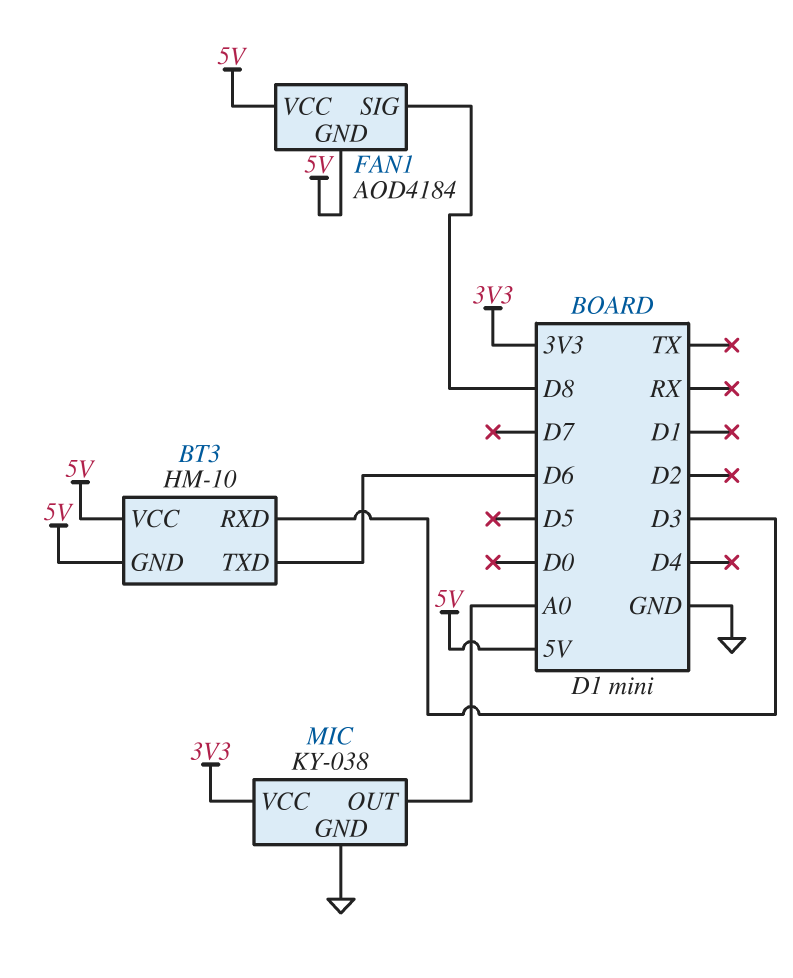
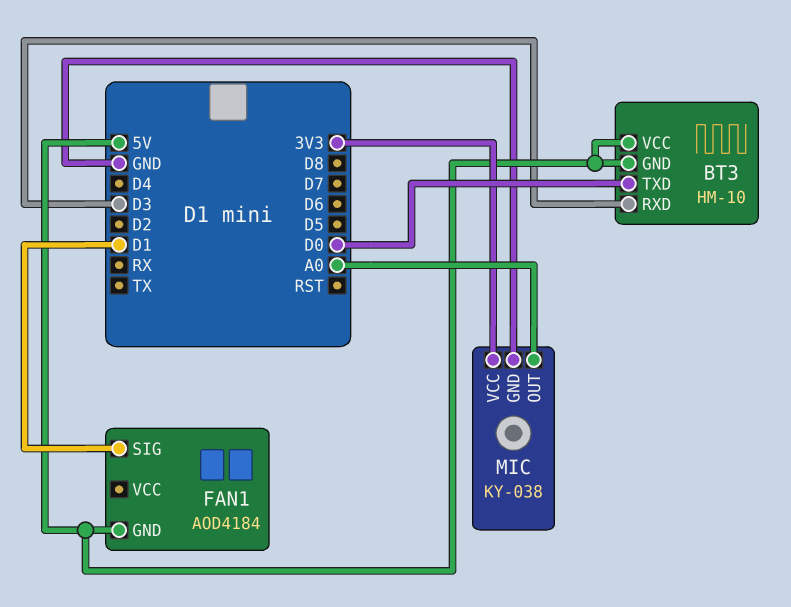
BT3 pin TXD: D6 -> D0
FAN1 pin SIG: D8 -> D1
FAN1 pin VCC: 5V -> none

